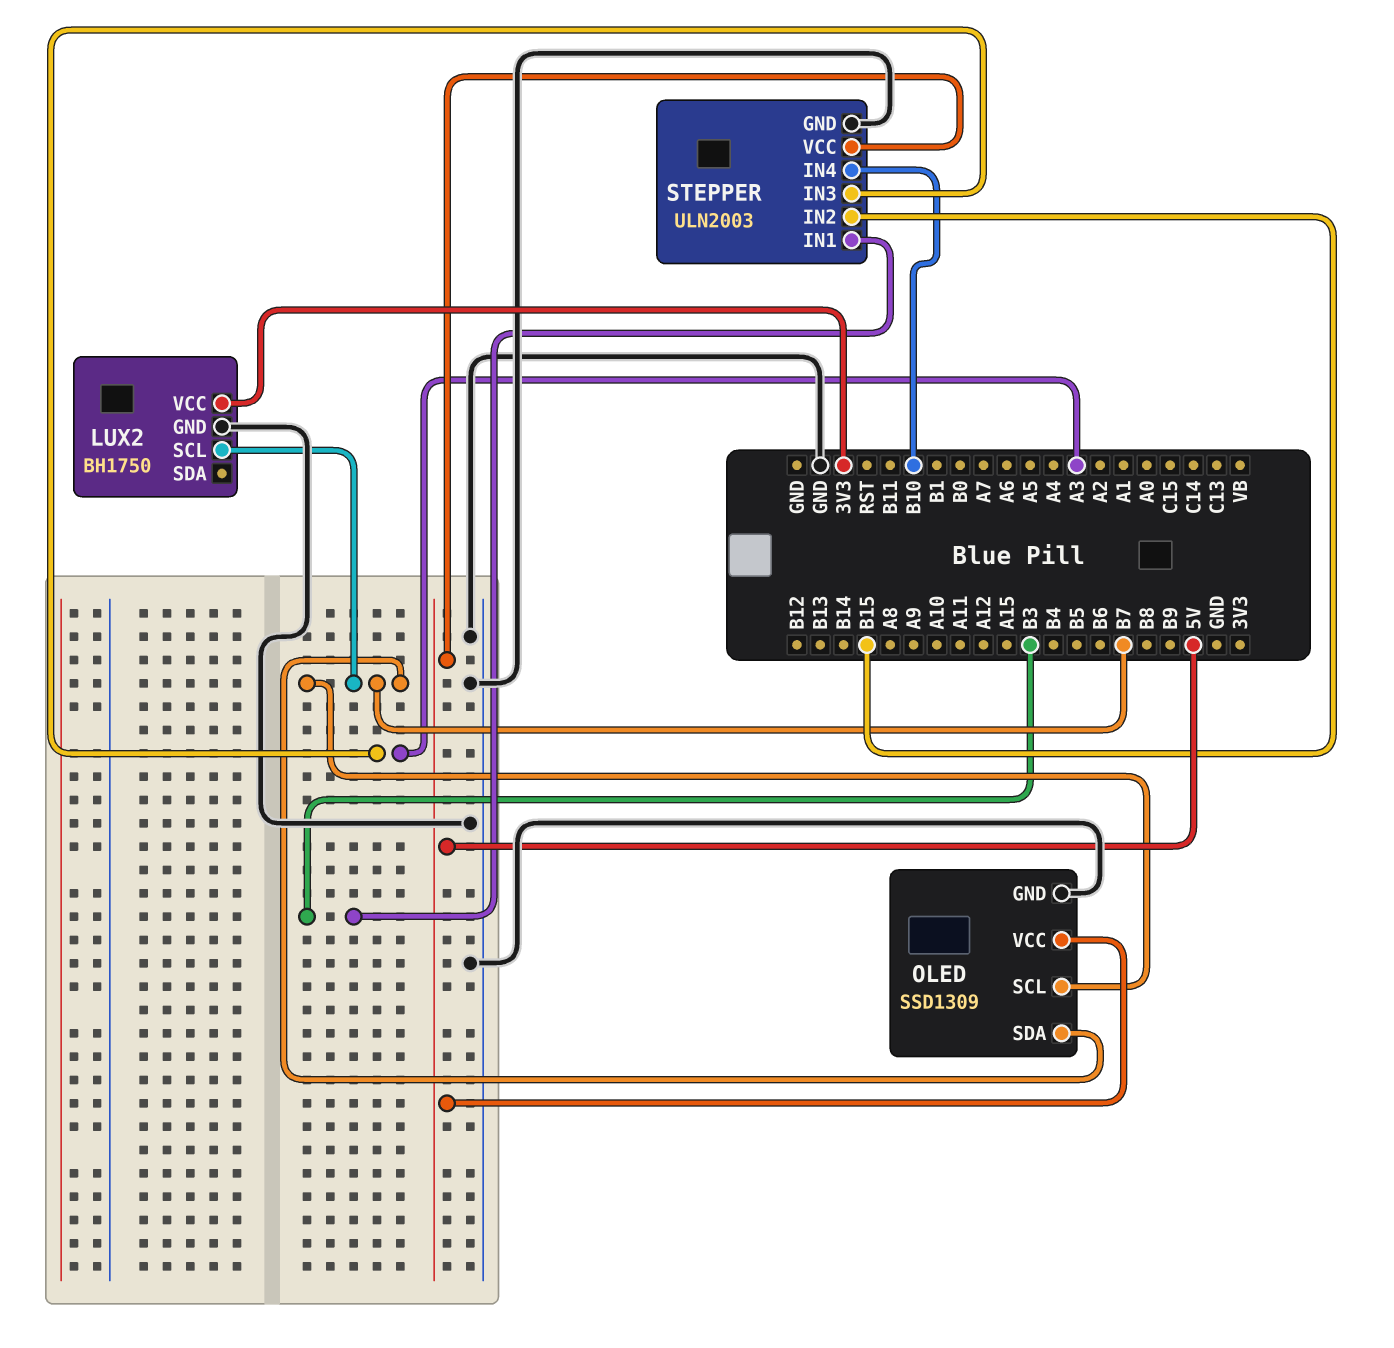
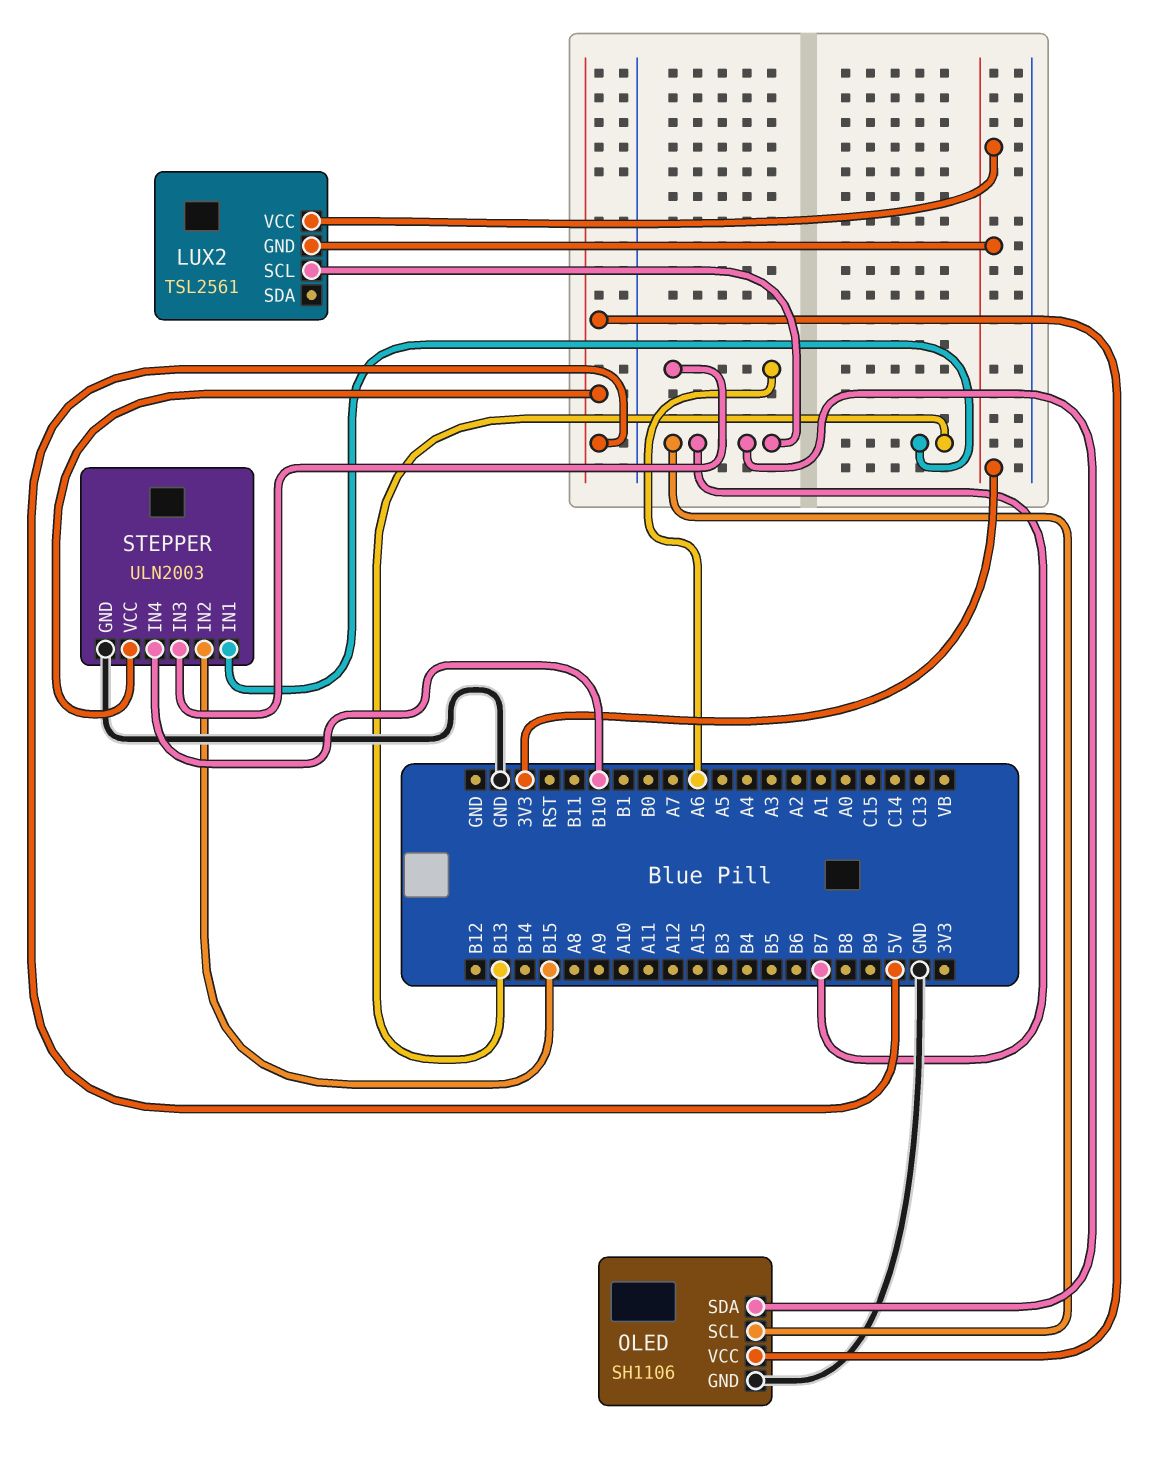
LUX2: BH1750 -> TSL2561
LUX2 pin GND: GND -> 3V3
OLED: SSD1309 -> SH1106
STEPPER pin IN1: B3 -> B13
STEPPER pin IN3: A3 -> A6

